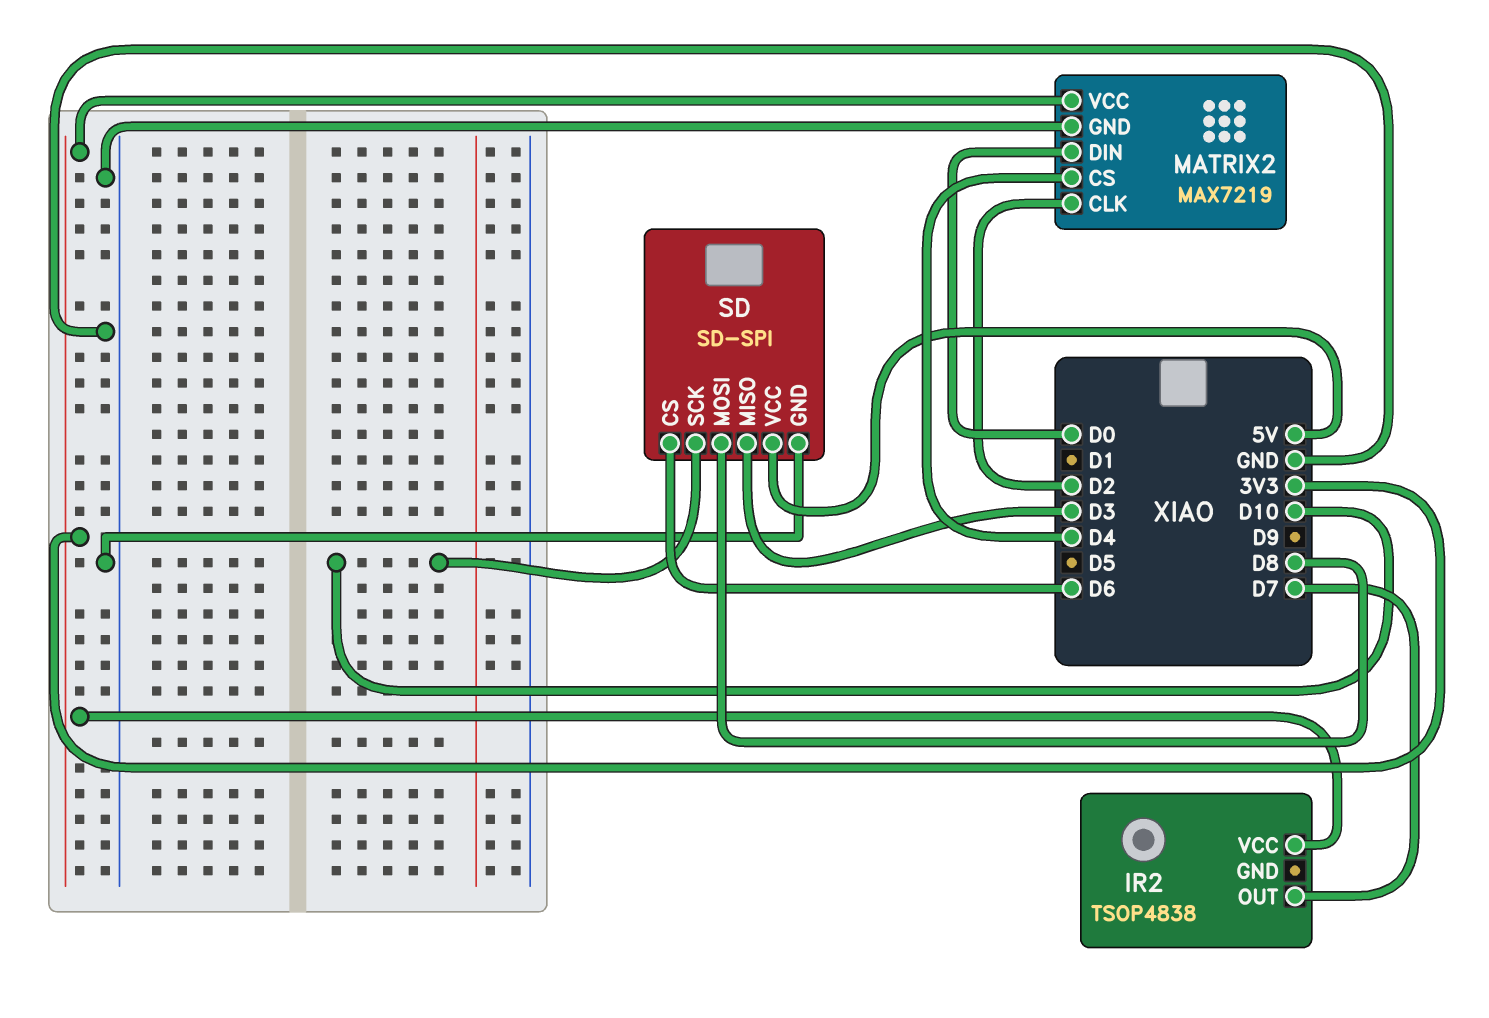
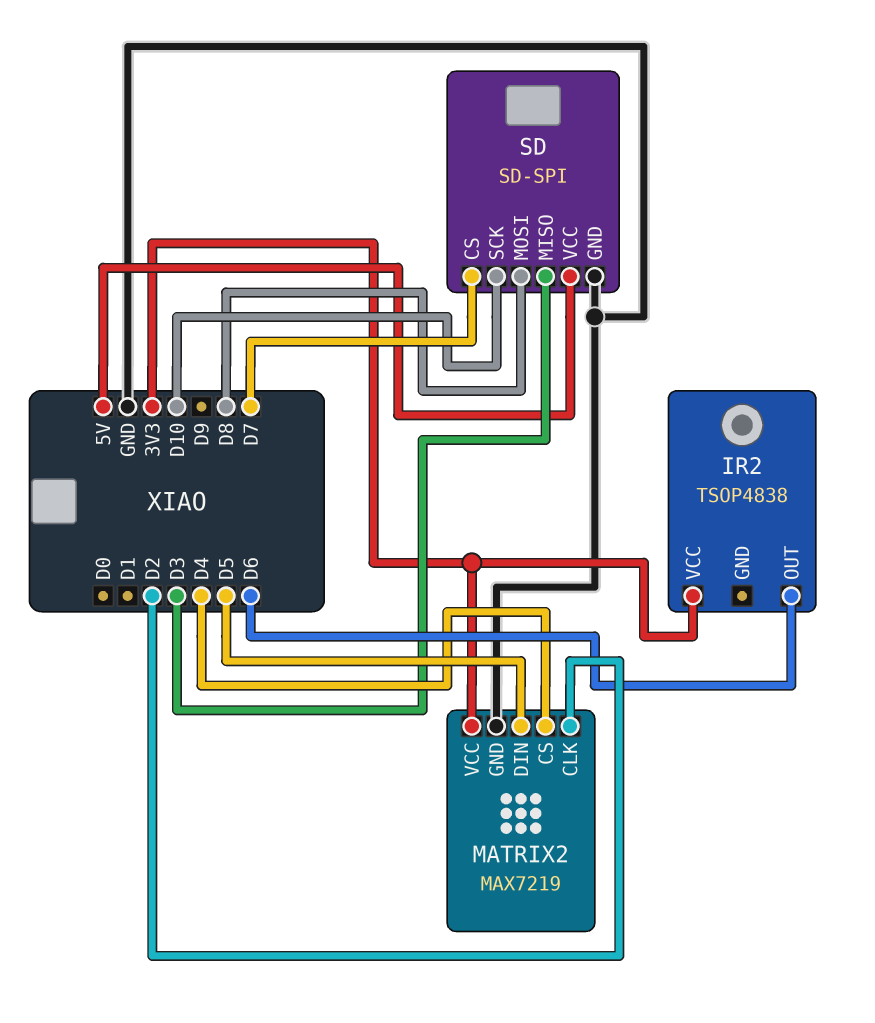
IR2 pin OUT: D7 -> D6
MATRIX2 pin DIN: D0 -> D5
SD pin CS: D6 -> D7

